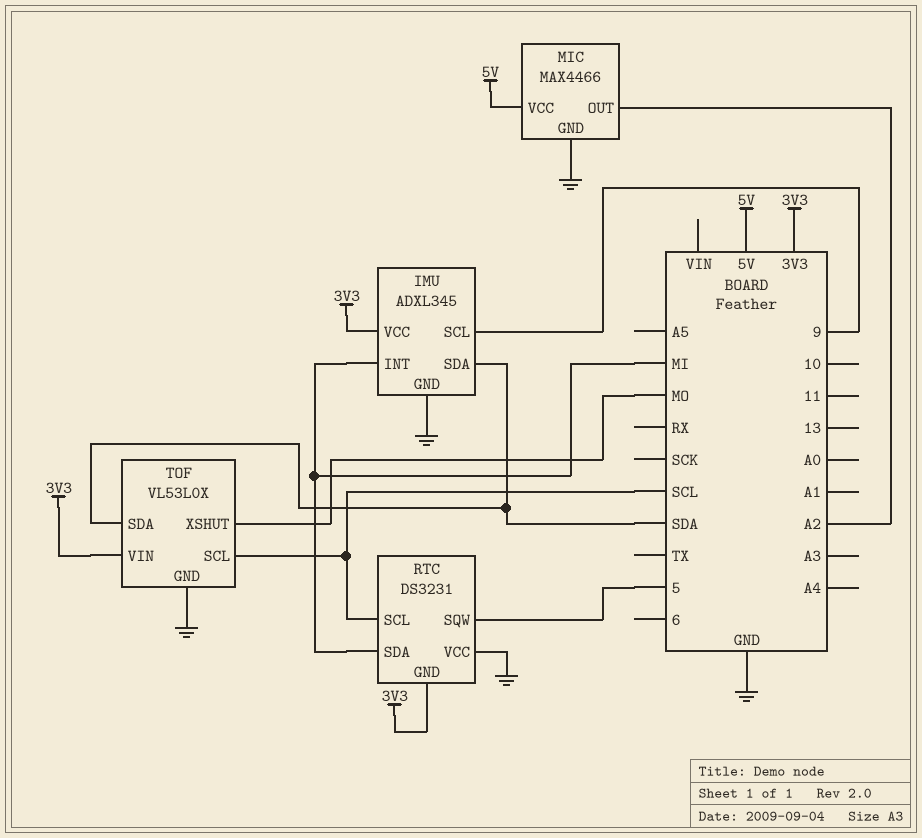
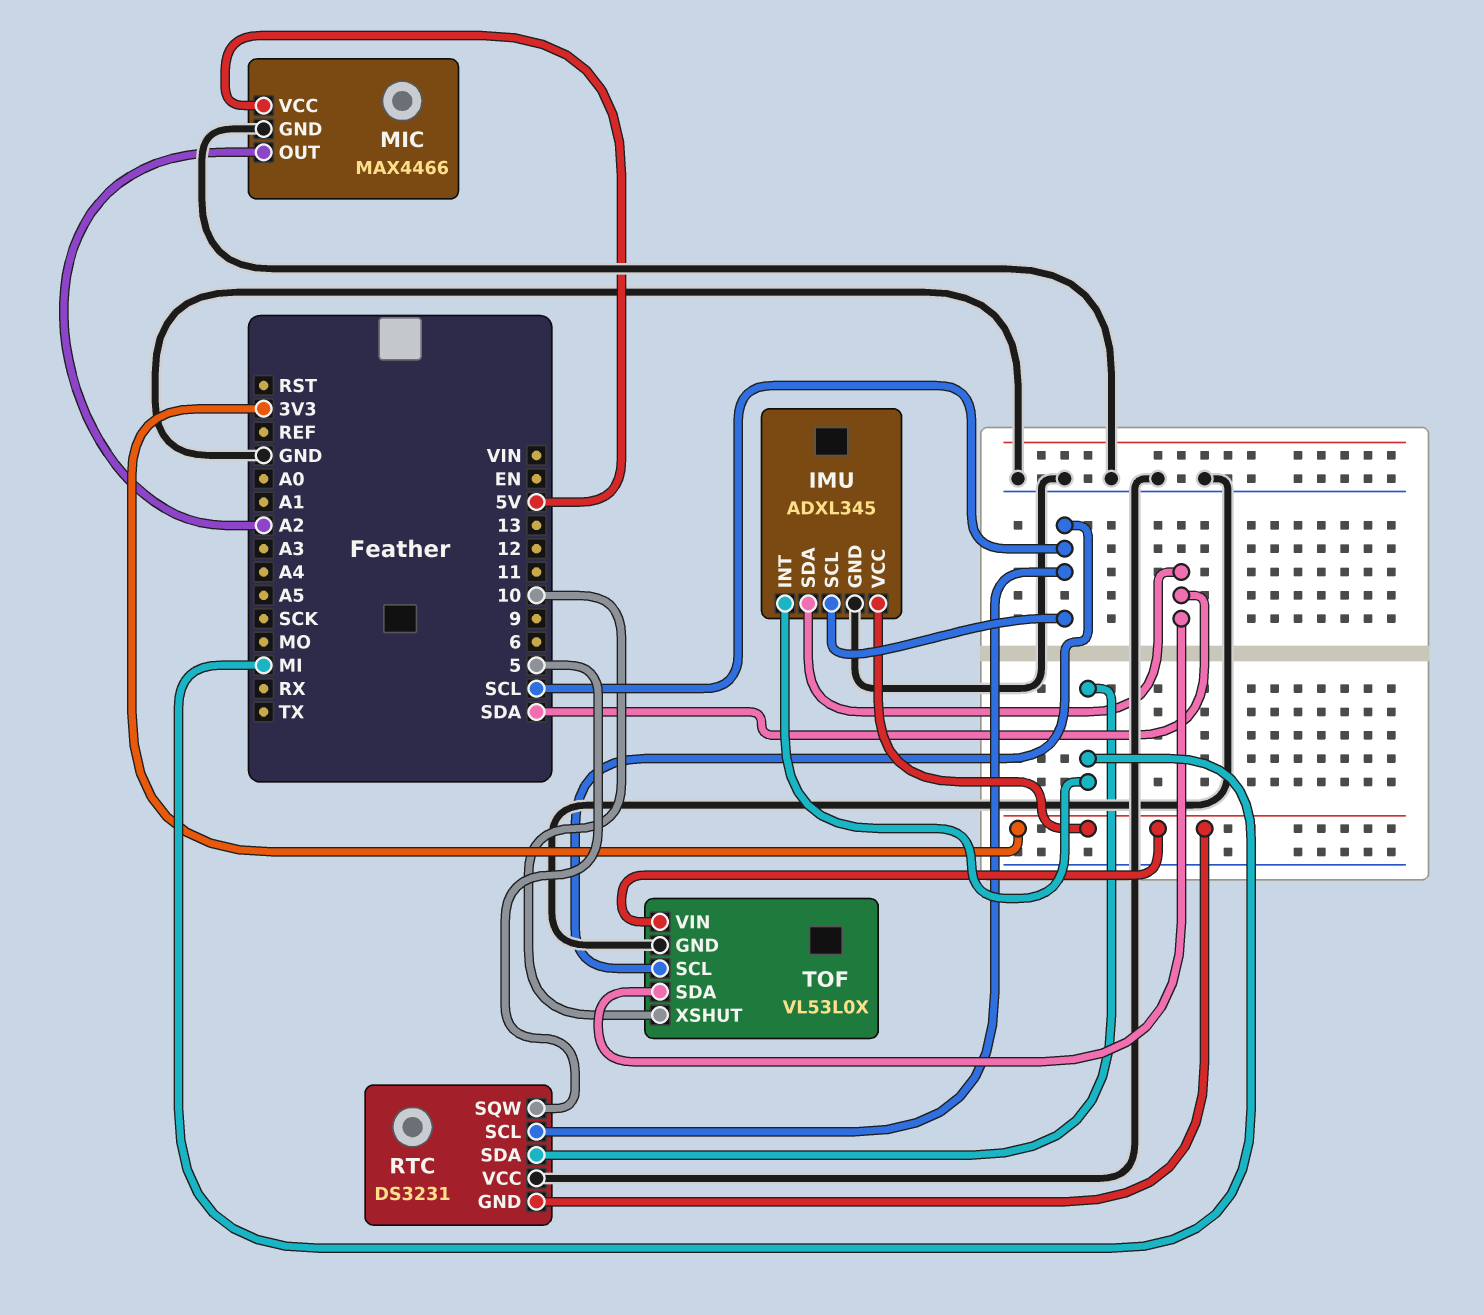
IMU pin SCL: 9 -> SCL
TOF pin XSHUT: MO -> 10

